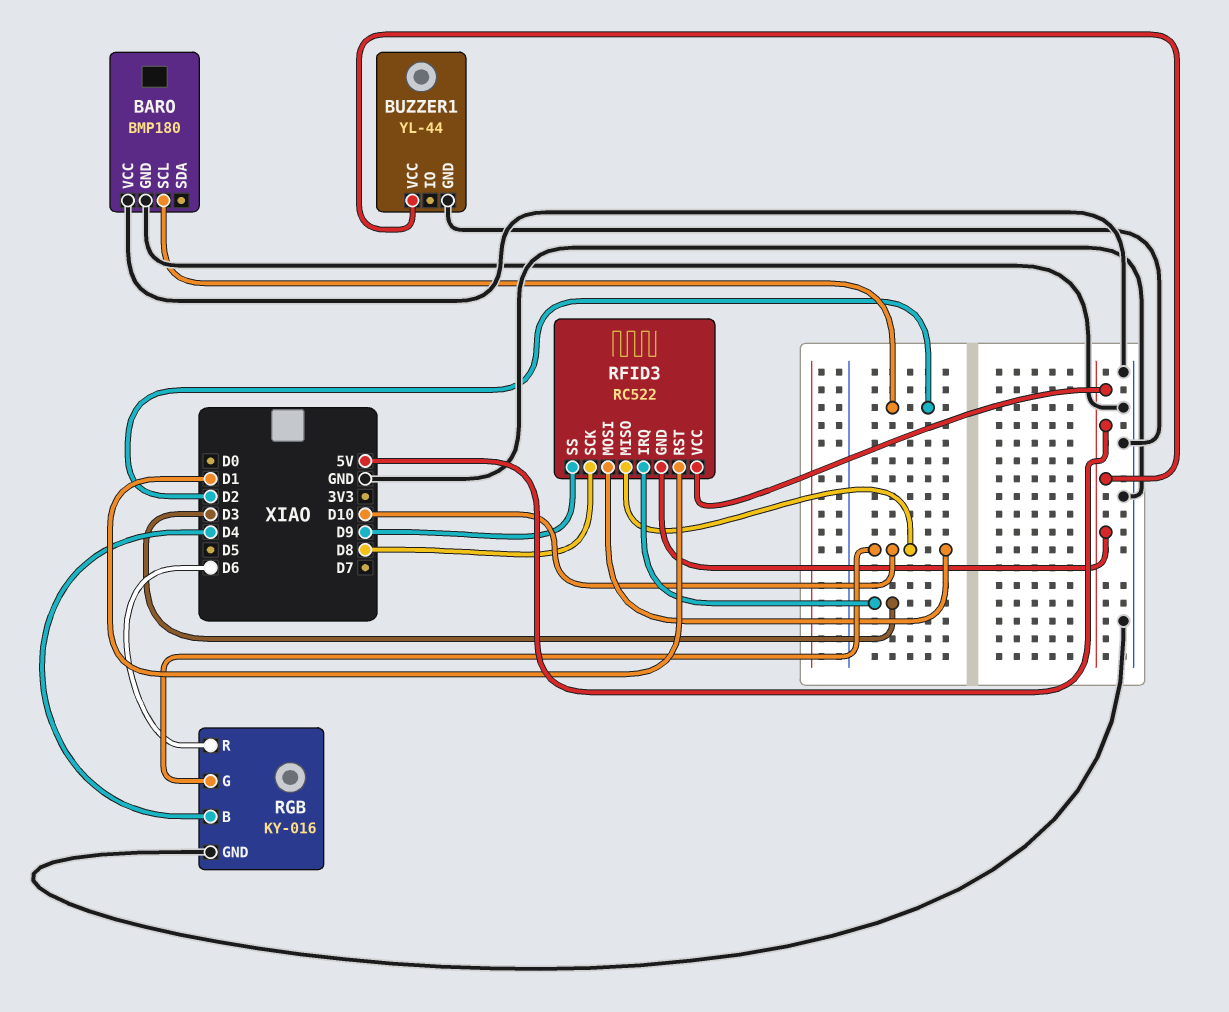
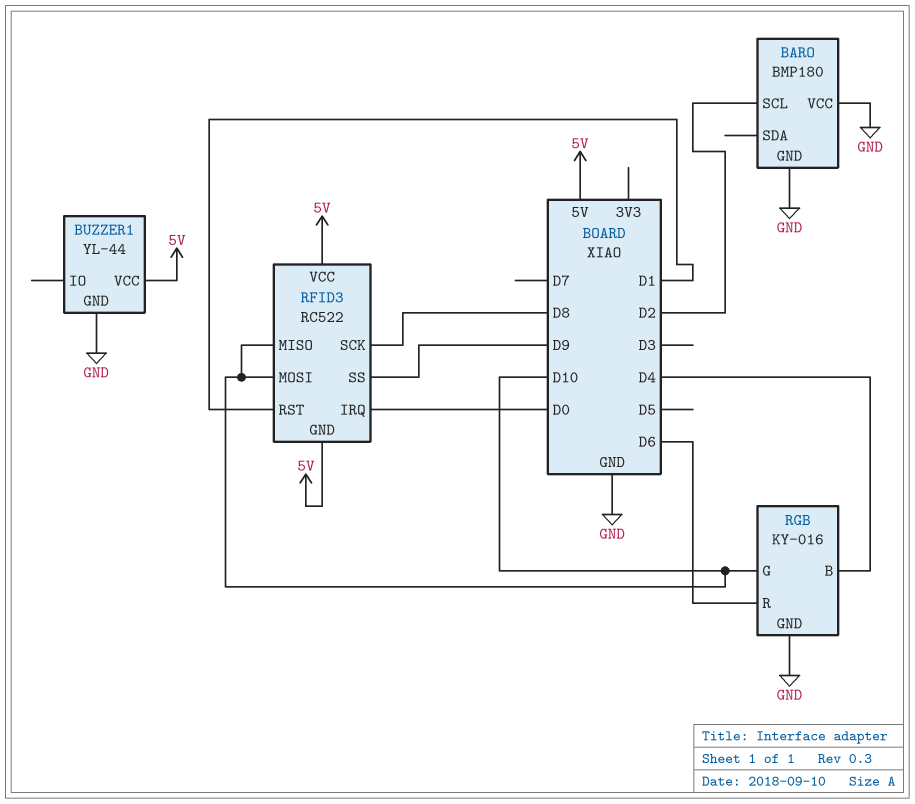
RFID3 pin IRQ: D3 -> D0

